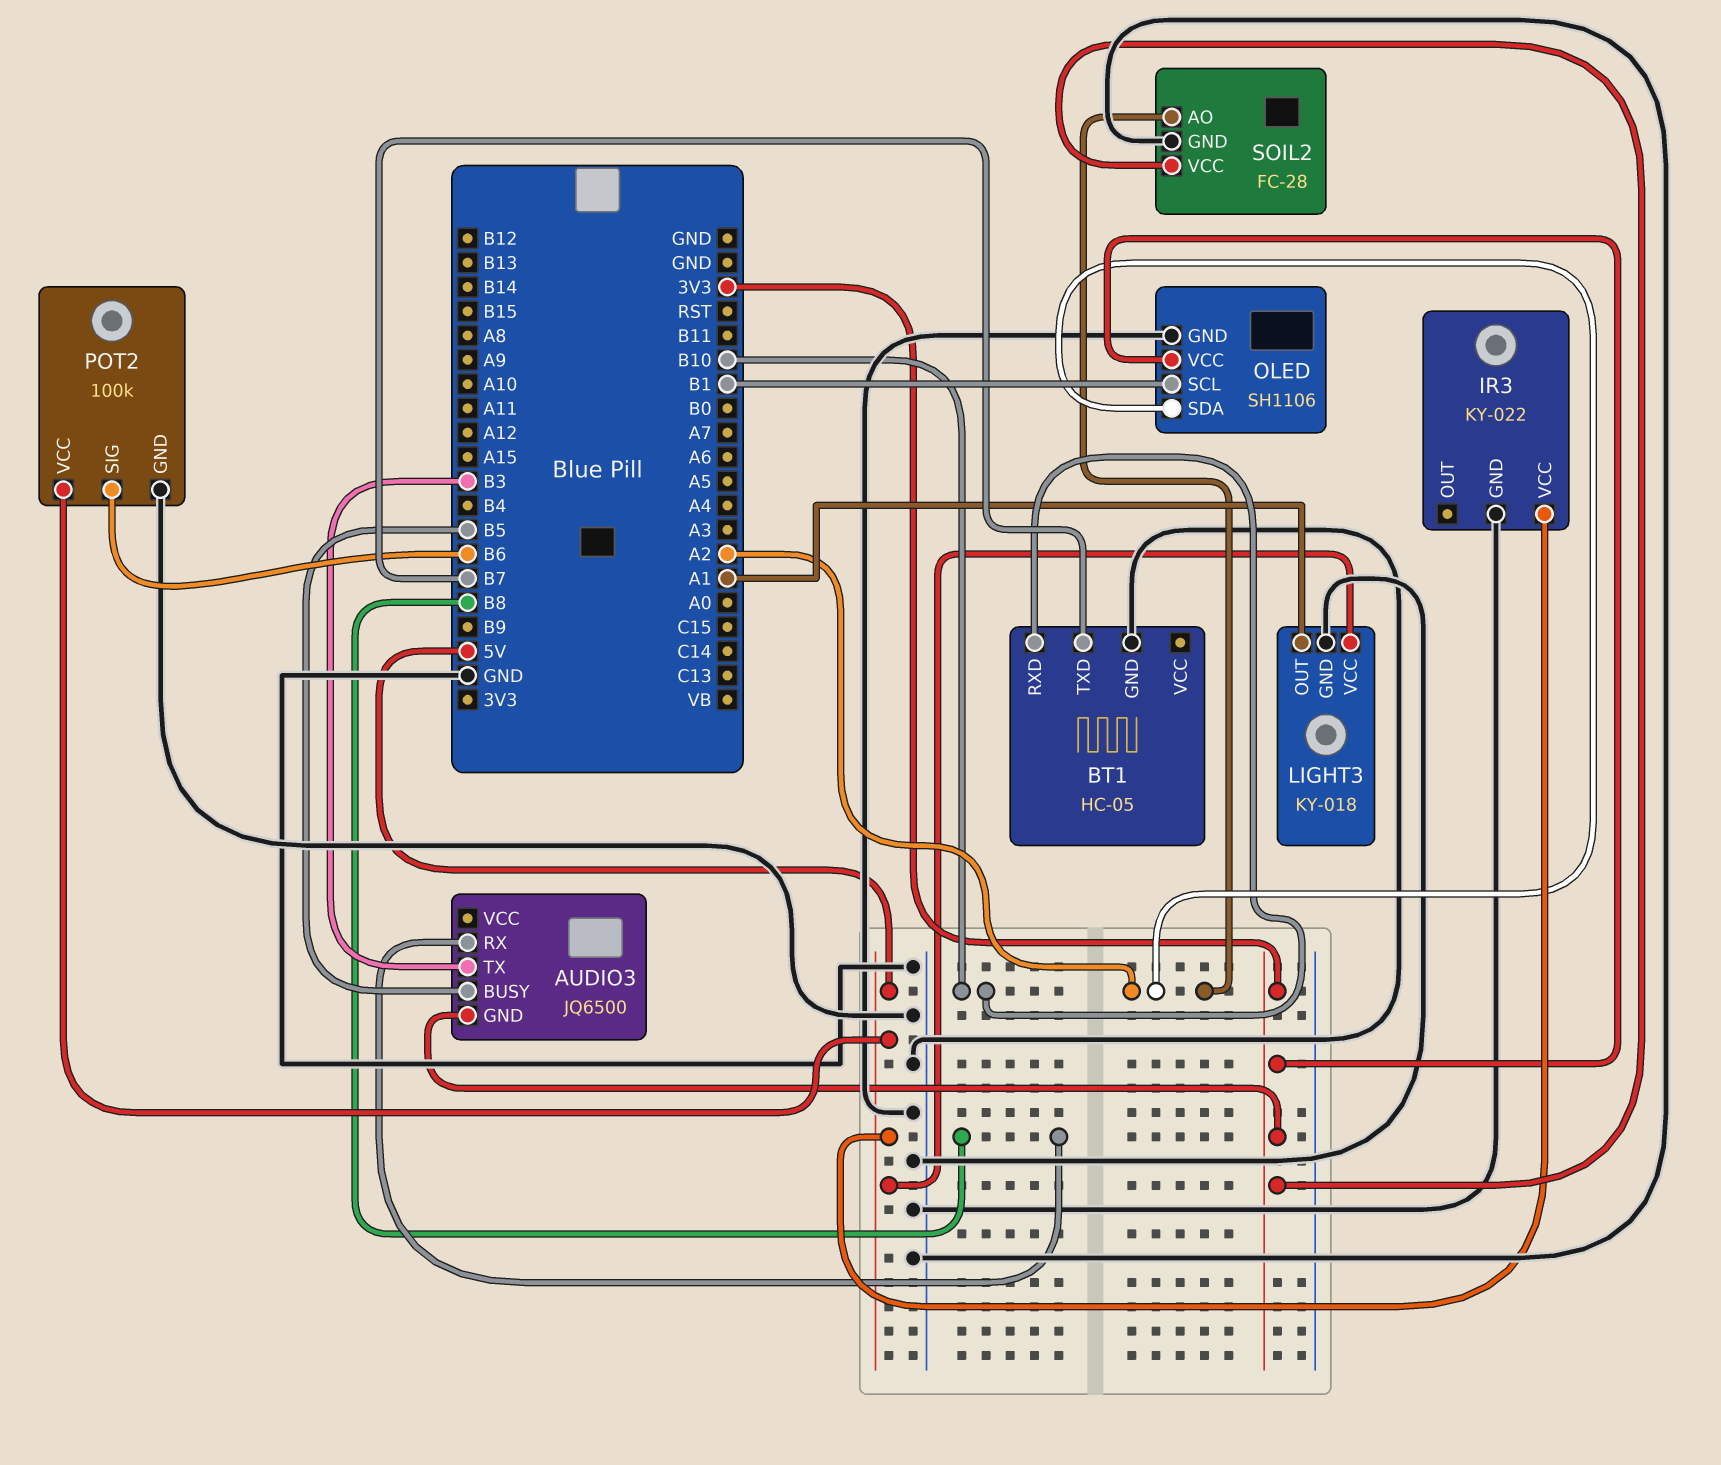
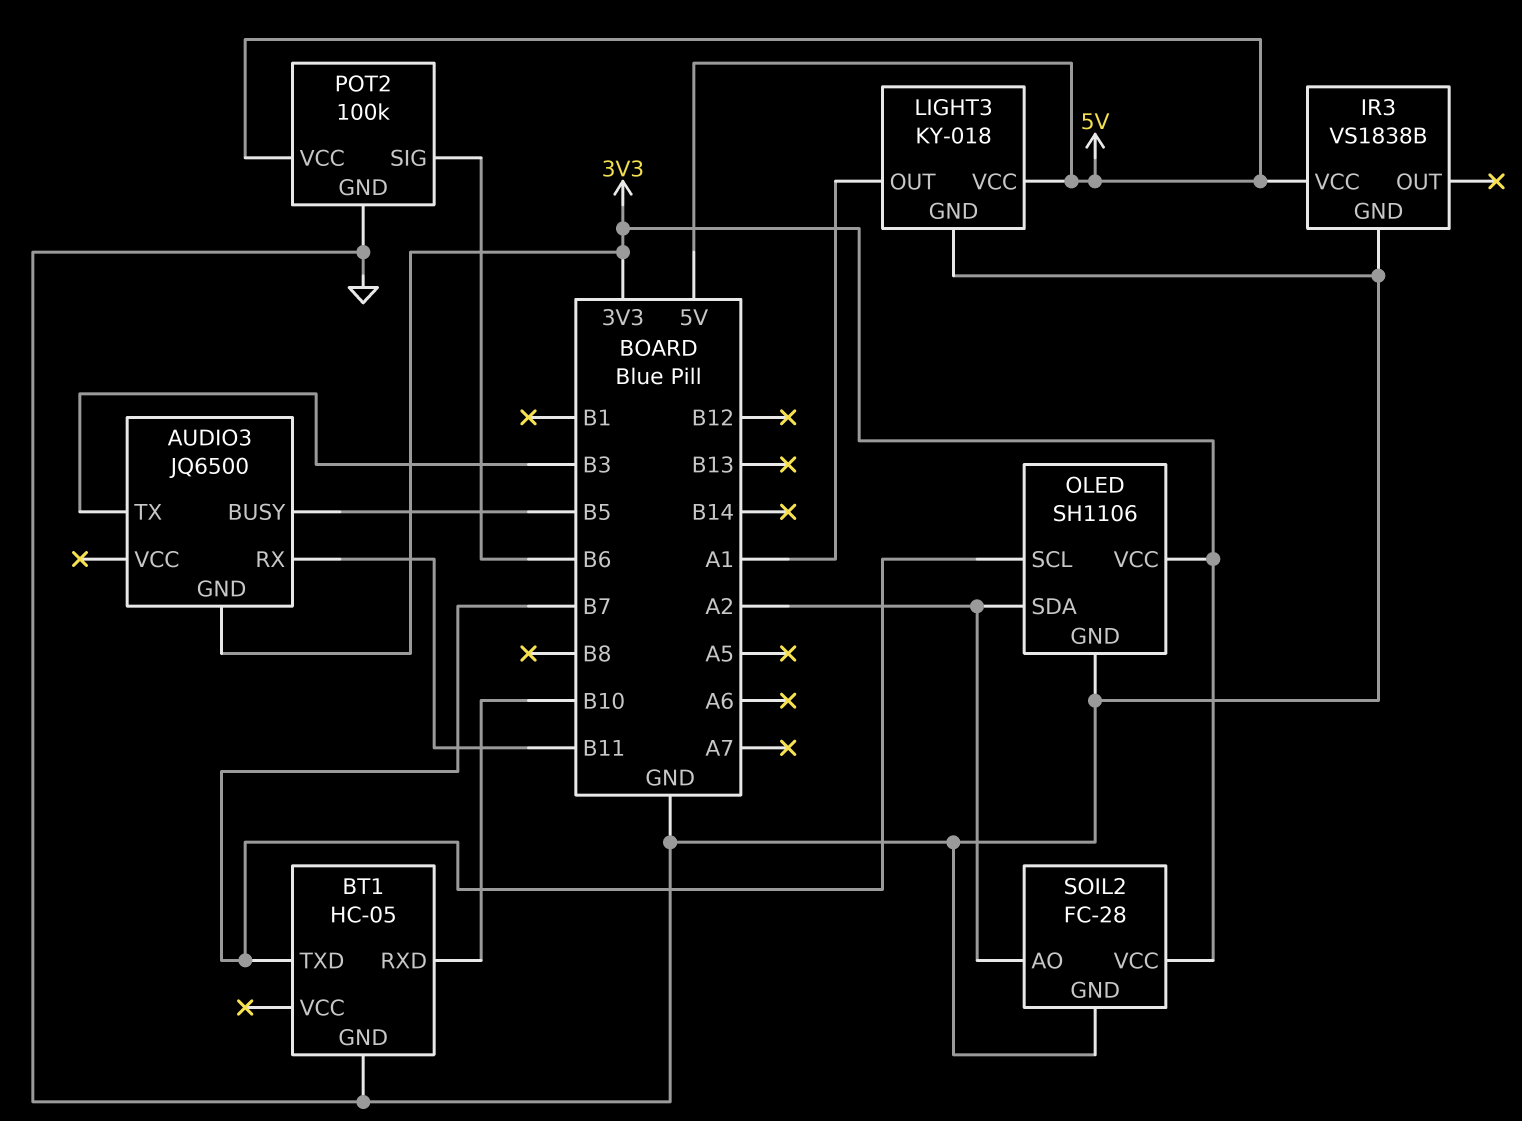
AUDIO3 pin RX: B8 -> B11
IR3: KY-022 -> VS1838B
OLED pin SCL: B1 -> B7

